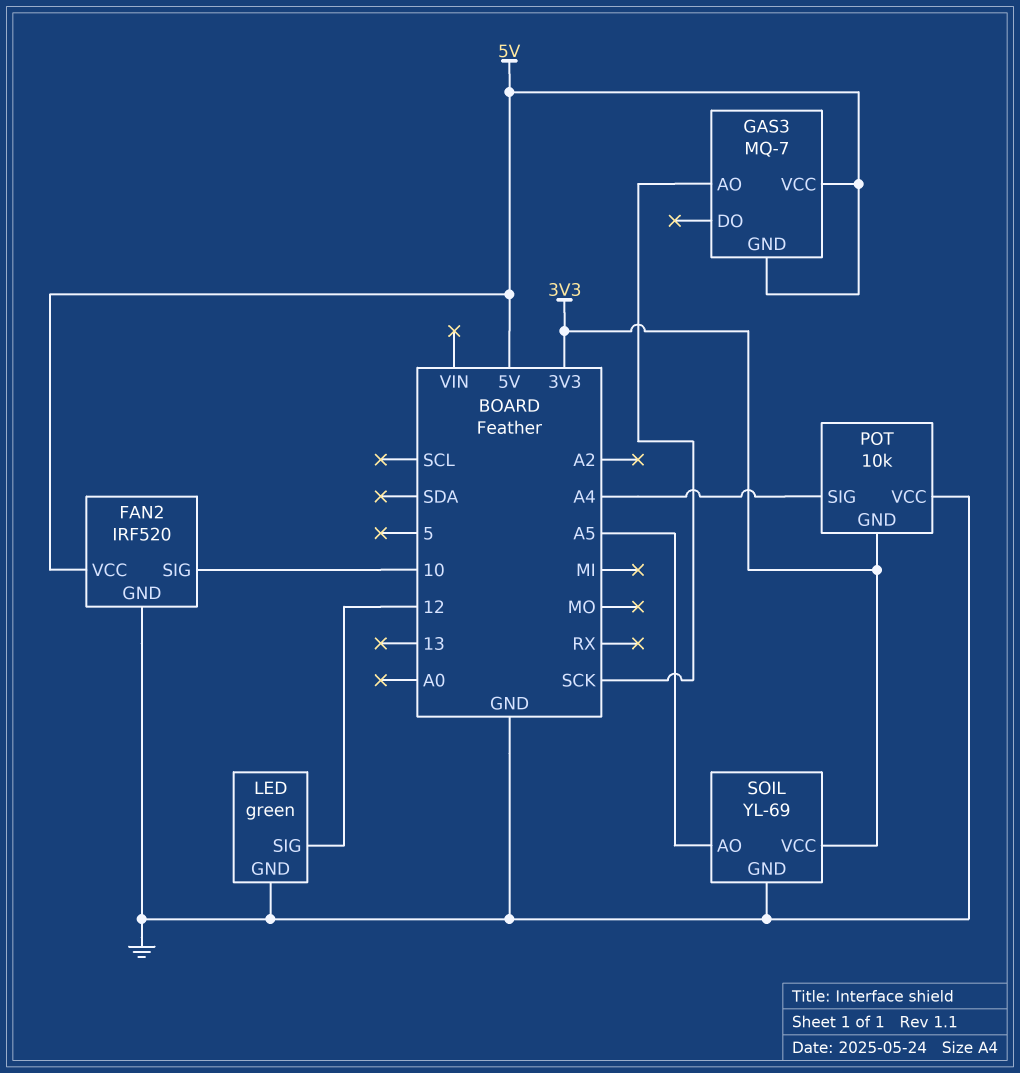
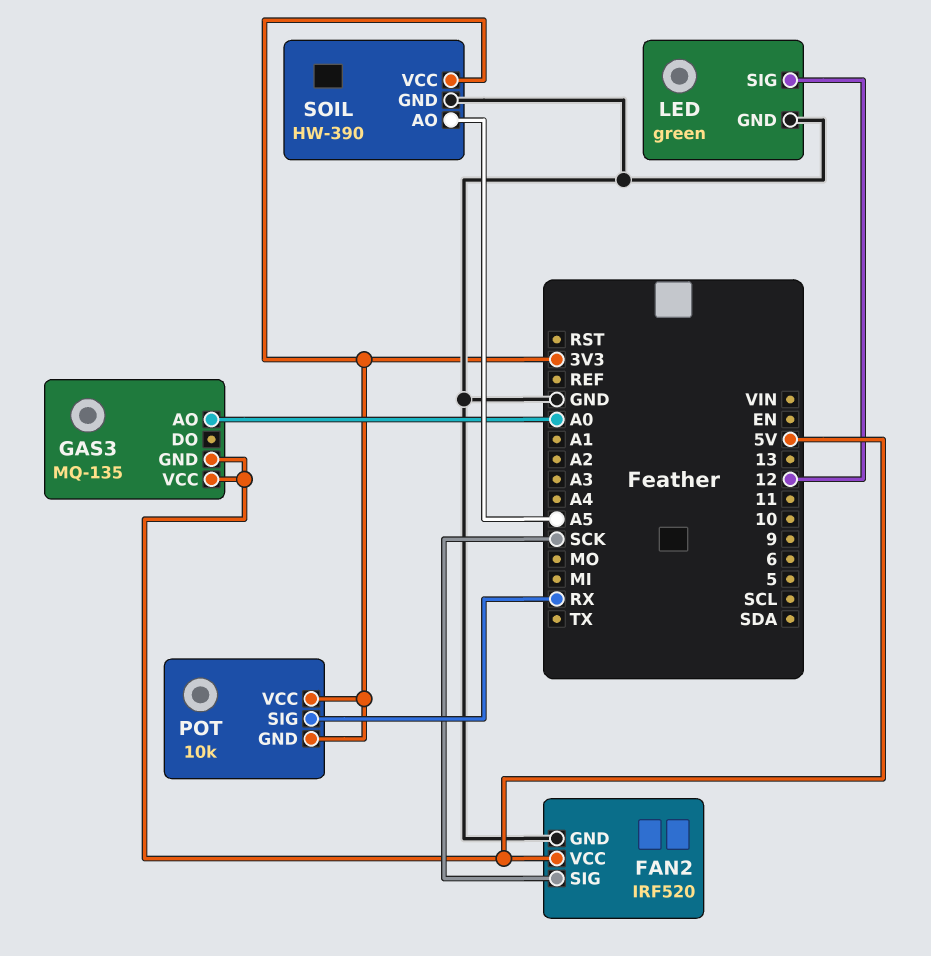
FAN2 pin SIG: 10 -> SCK
GAS3: MQ-7 -> MQ-135
GAS3 pin AO: SCK -> A0
POT pin SIG: A4 -> RX
POT pin VCC: GND -> 3V3
SOIL: YL-69 -> HW-390

